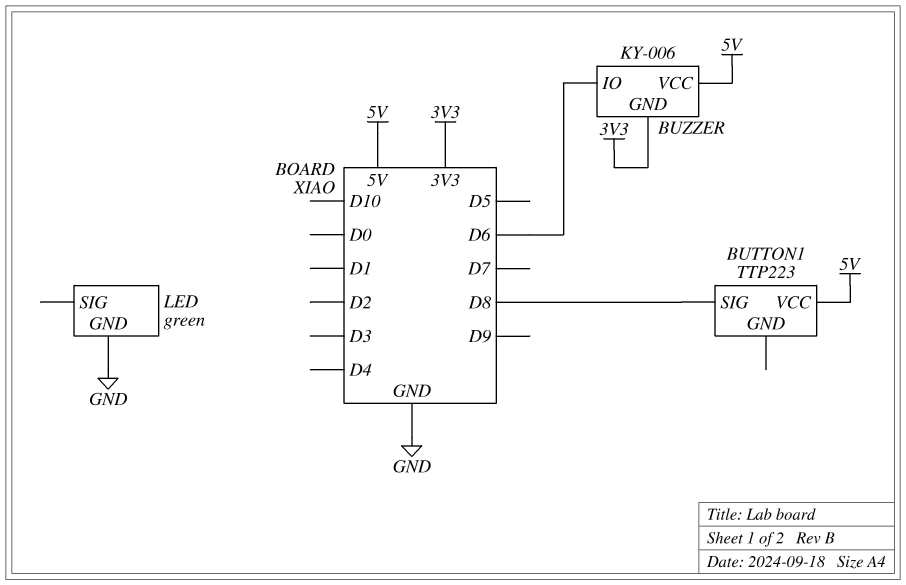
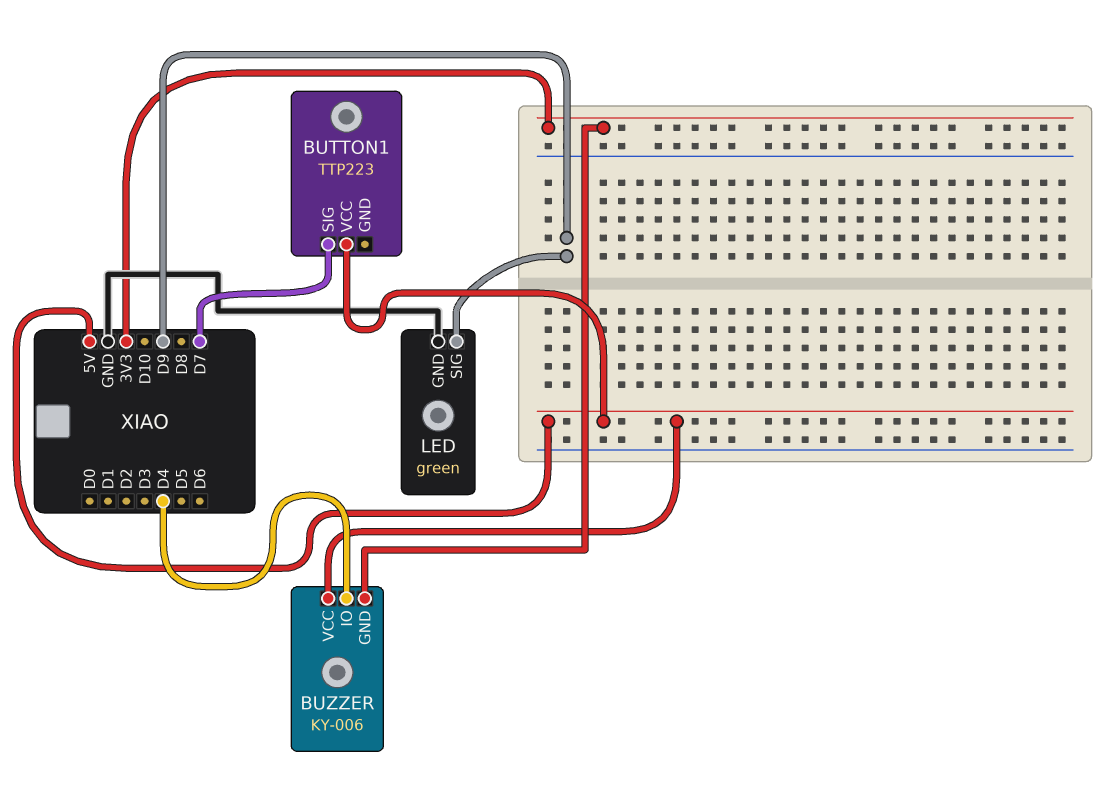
BUTTON1 pin SIG: D8 -> D7
BUZZER pin IO: D6 -> D4
LED pin SIG: none -> D9

